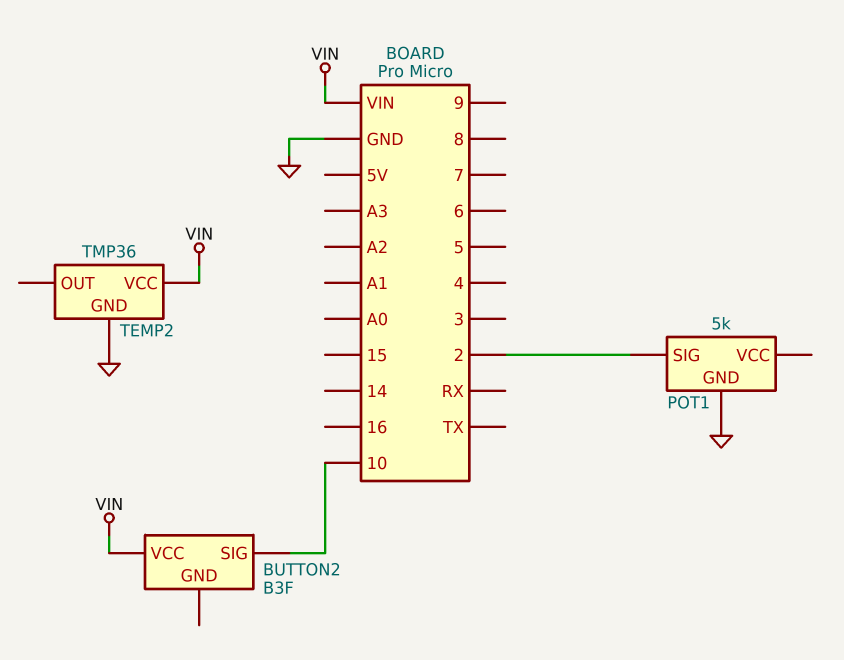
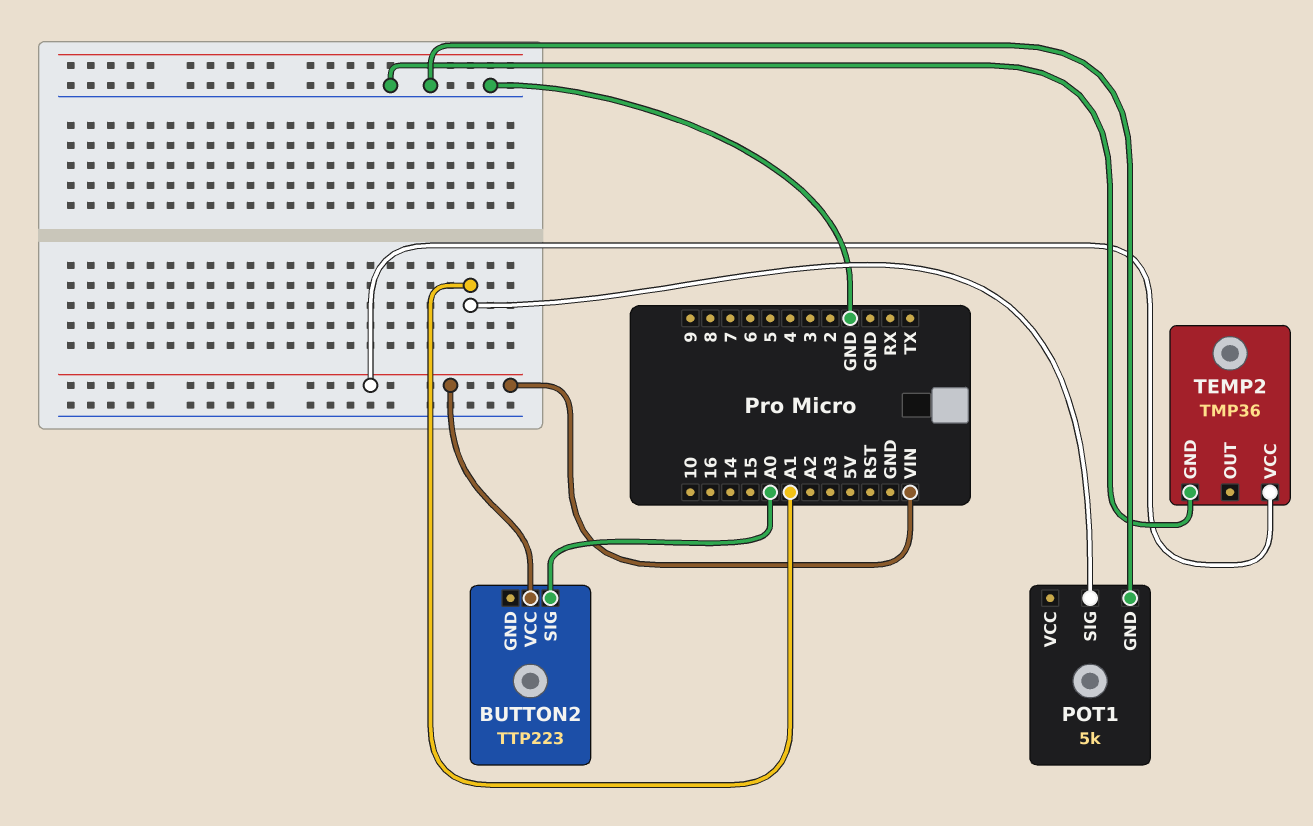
BUTTON2: B3F -> TTP223
BUTTON2 pin SIG: 10 -> A0
POT1 pin SIG: 2 -> A1

